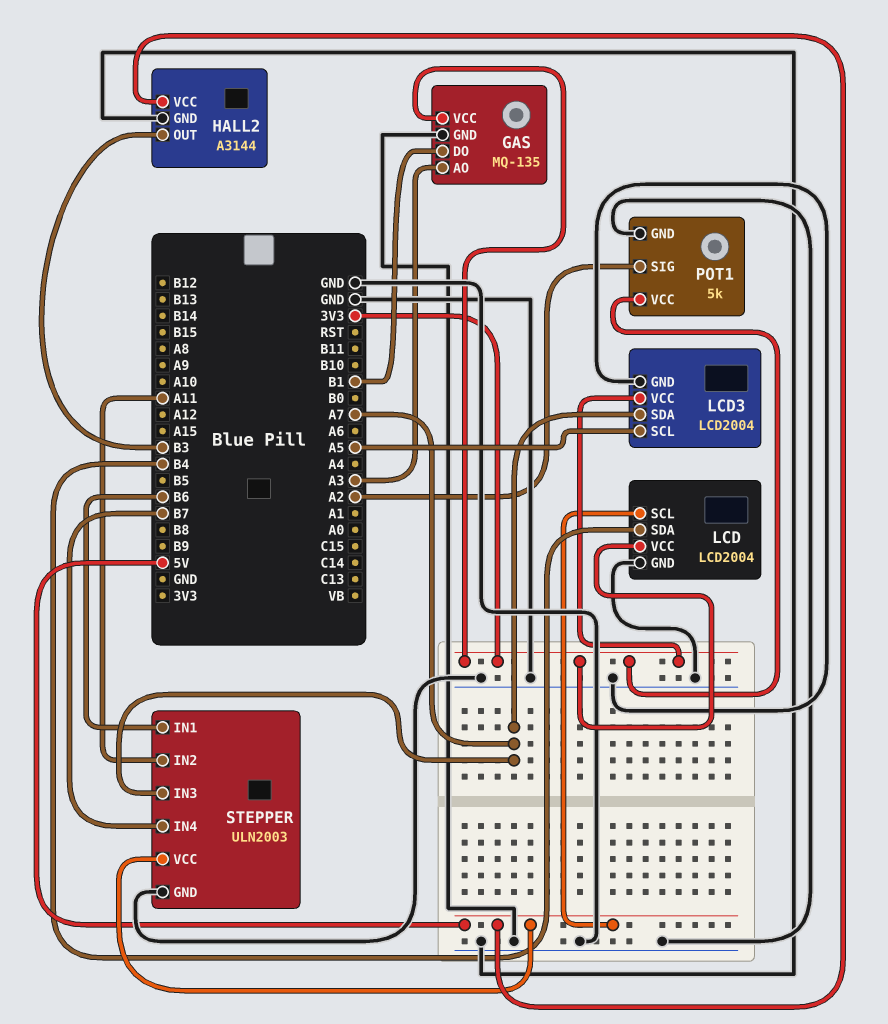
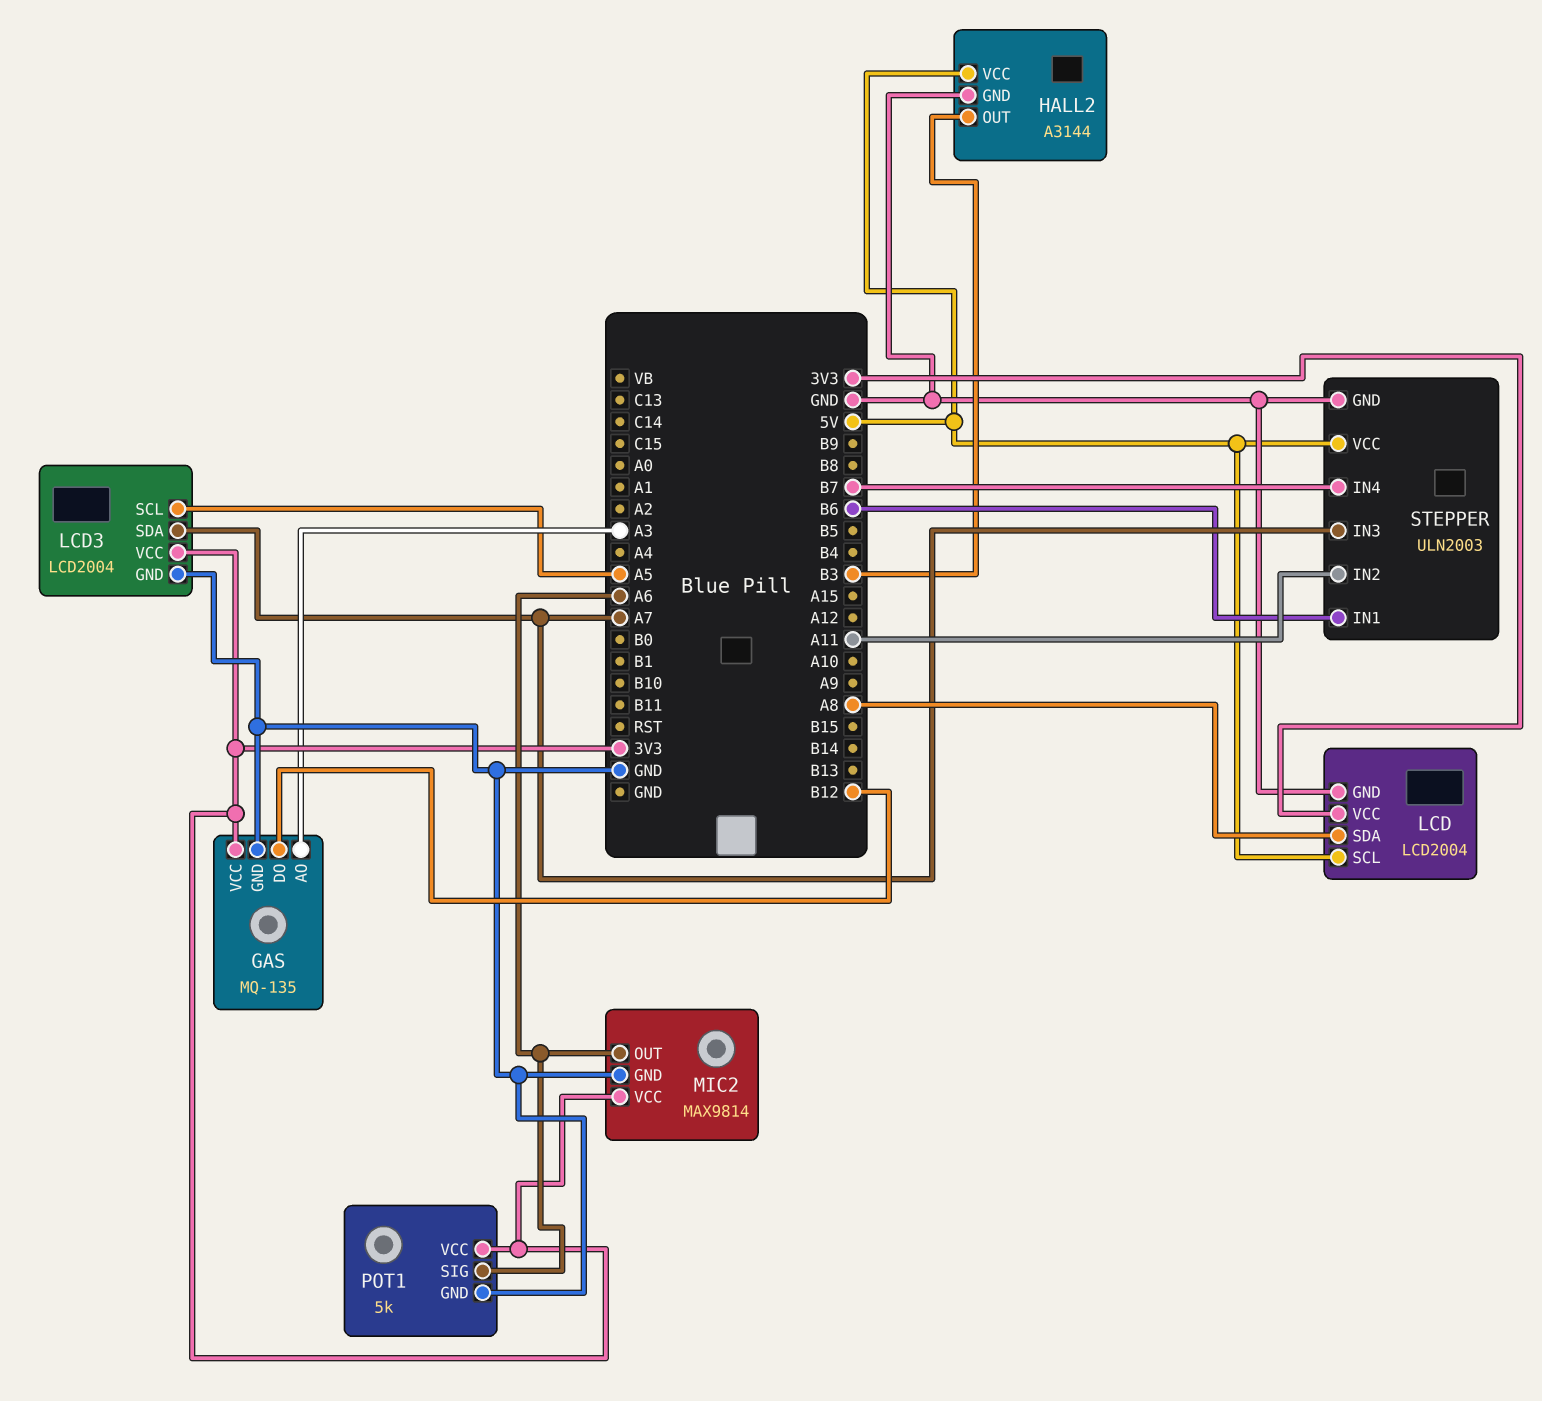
GAS pin DO: B1 -> B12
LCD pin SDA: B4 -> A8
MIC2: none -> MAX9814
MIC2 pin GND: none -> GND
MIC2 pin OUT: none -> A6
MIC2 pin VCC: none -> 3V3
POT1 pin SIG: A2 -> A6

